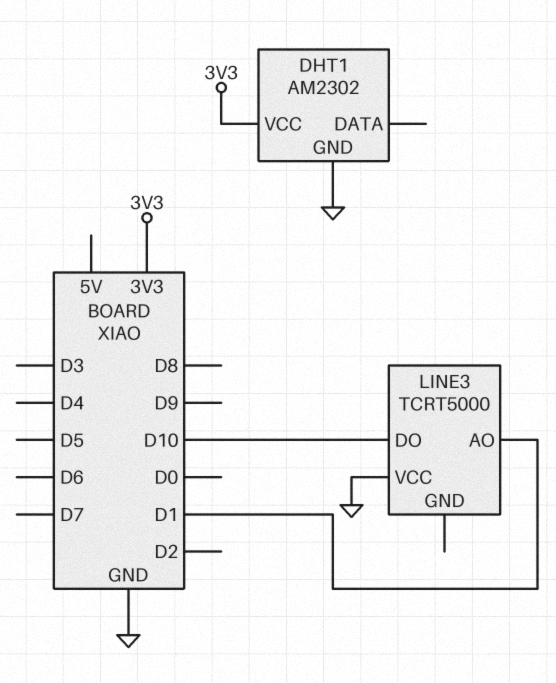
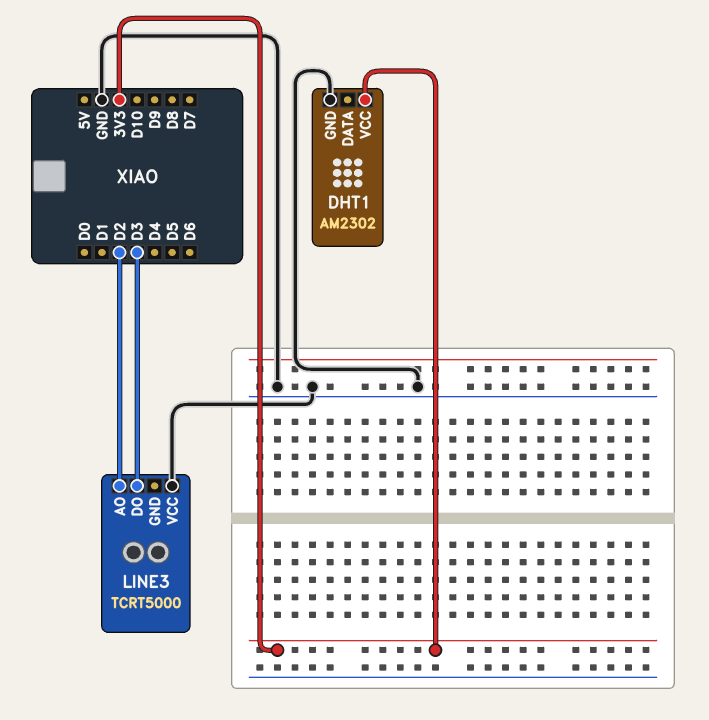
LINE3 pin AO: D1 -> D2
LINE3 pin DO: D10 -> D3

